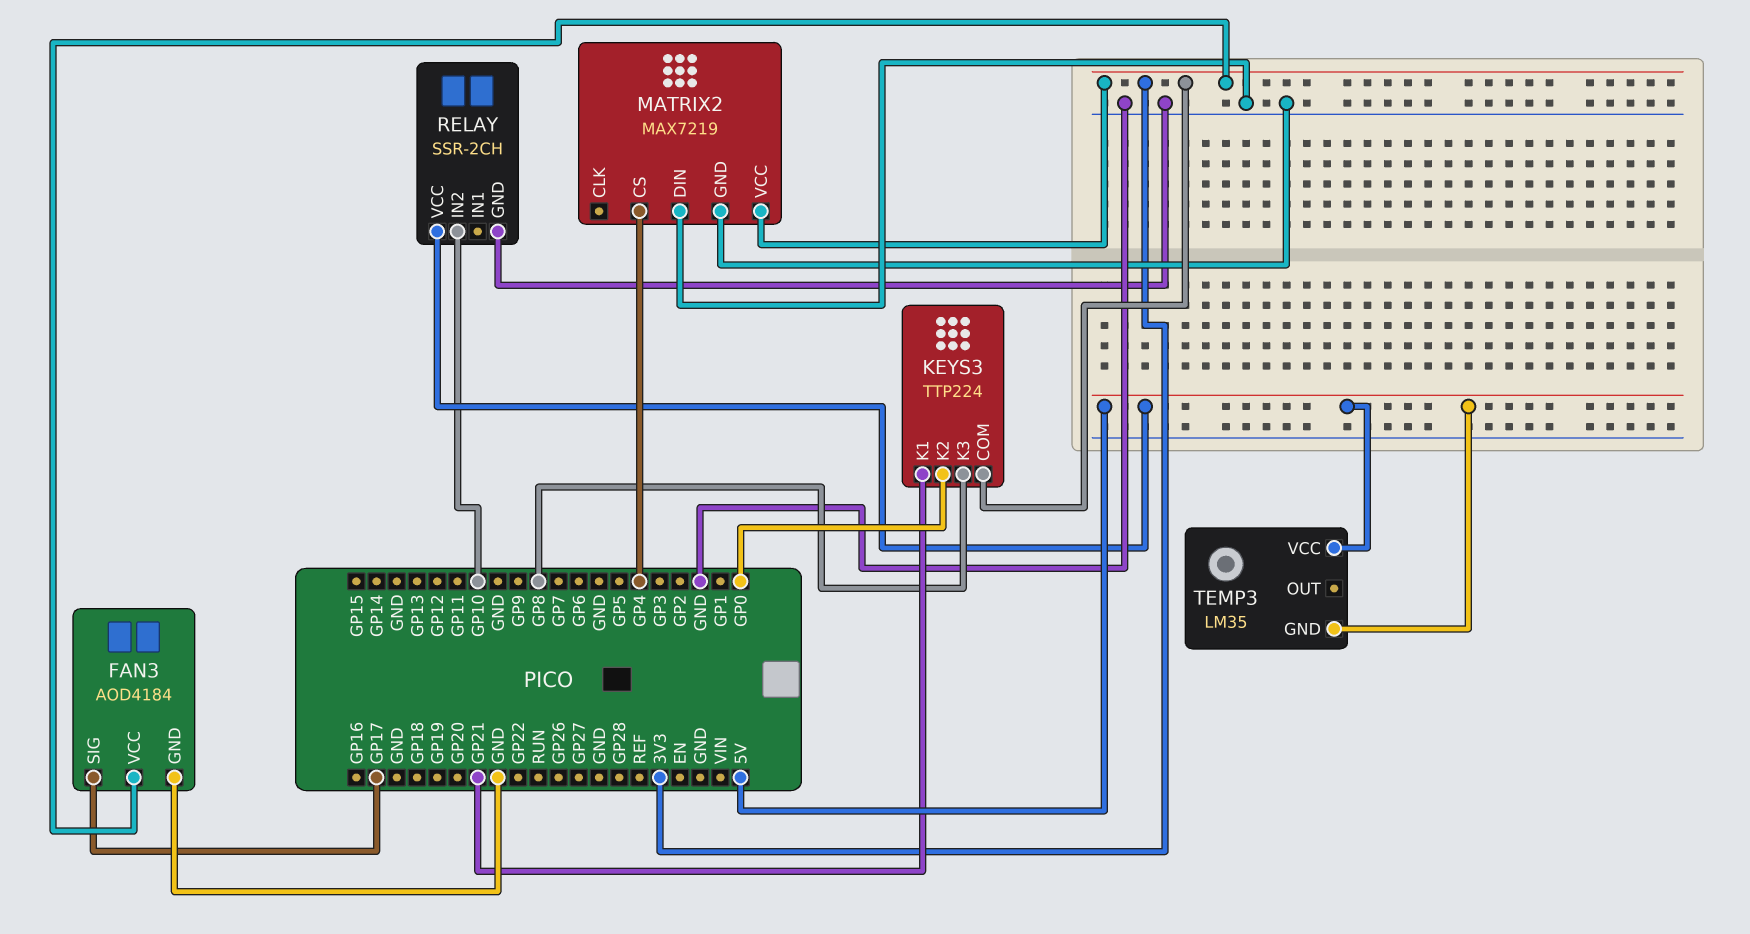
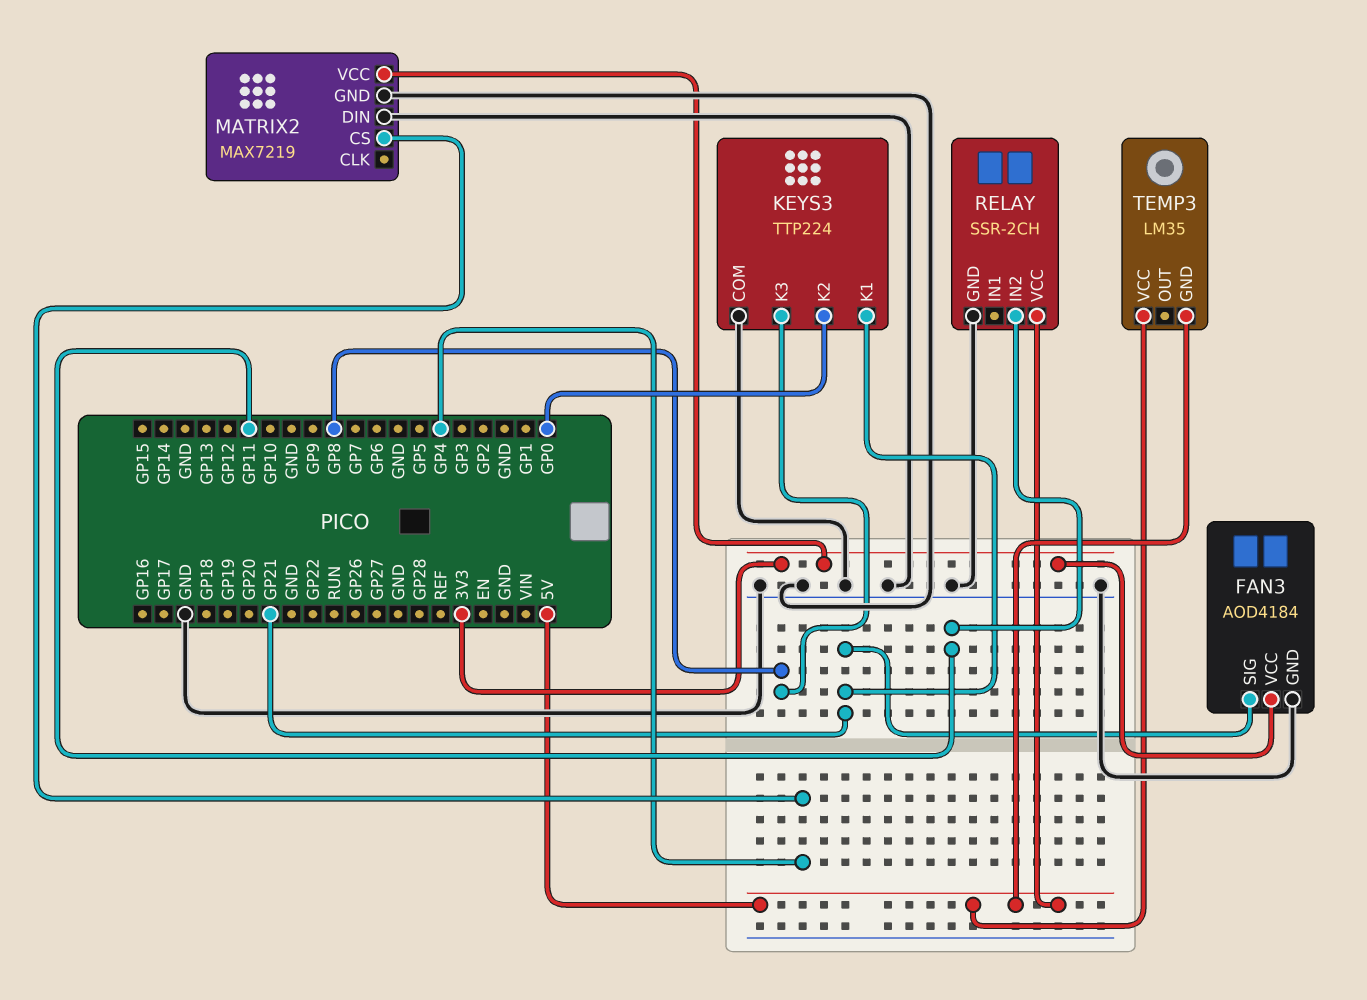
FAN3 pin SIG: GP17 -> GP21
KEYS3 pin COM: 3V3 -> GND
RELAY pin IN2: GP10 -> GP11

